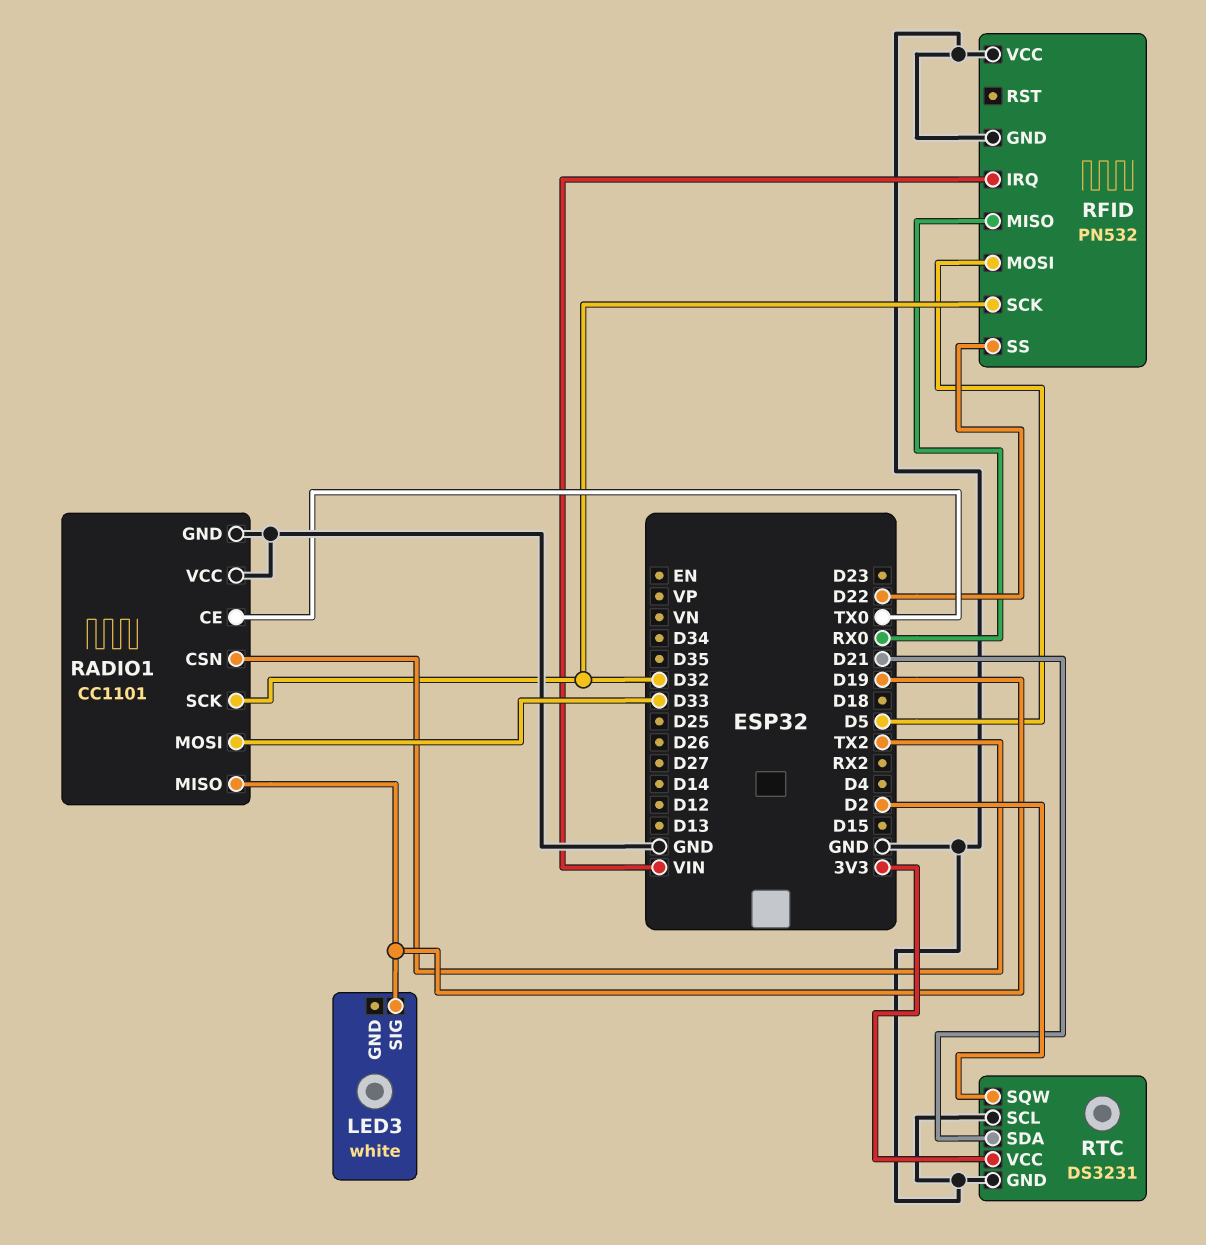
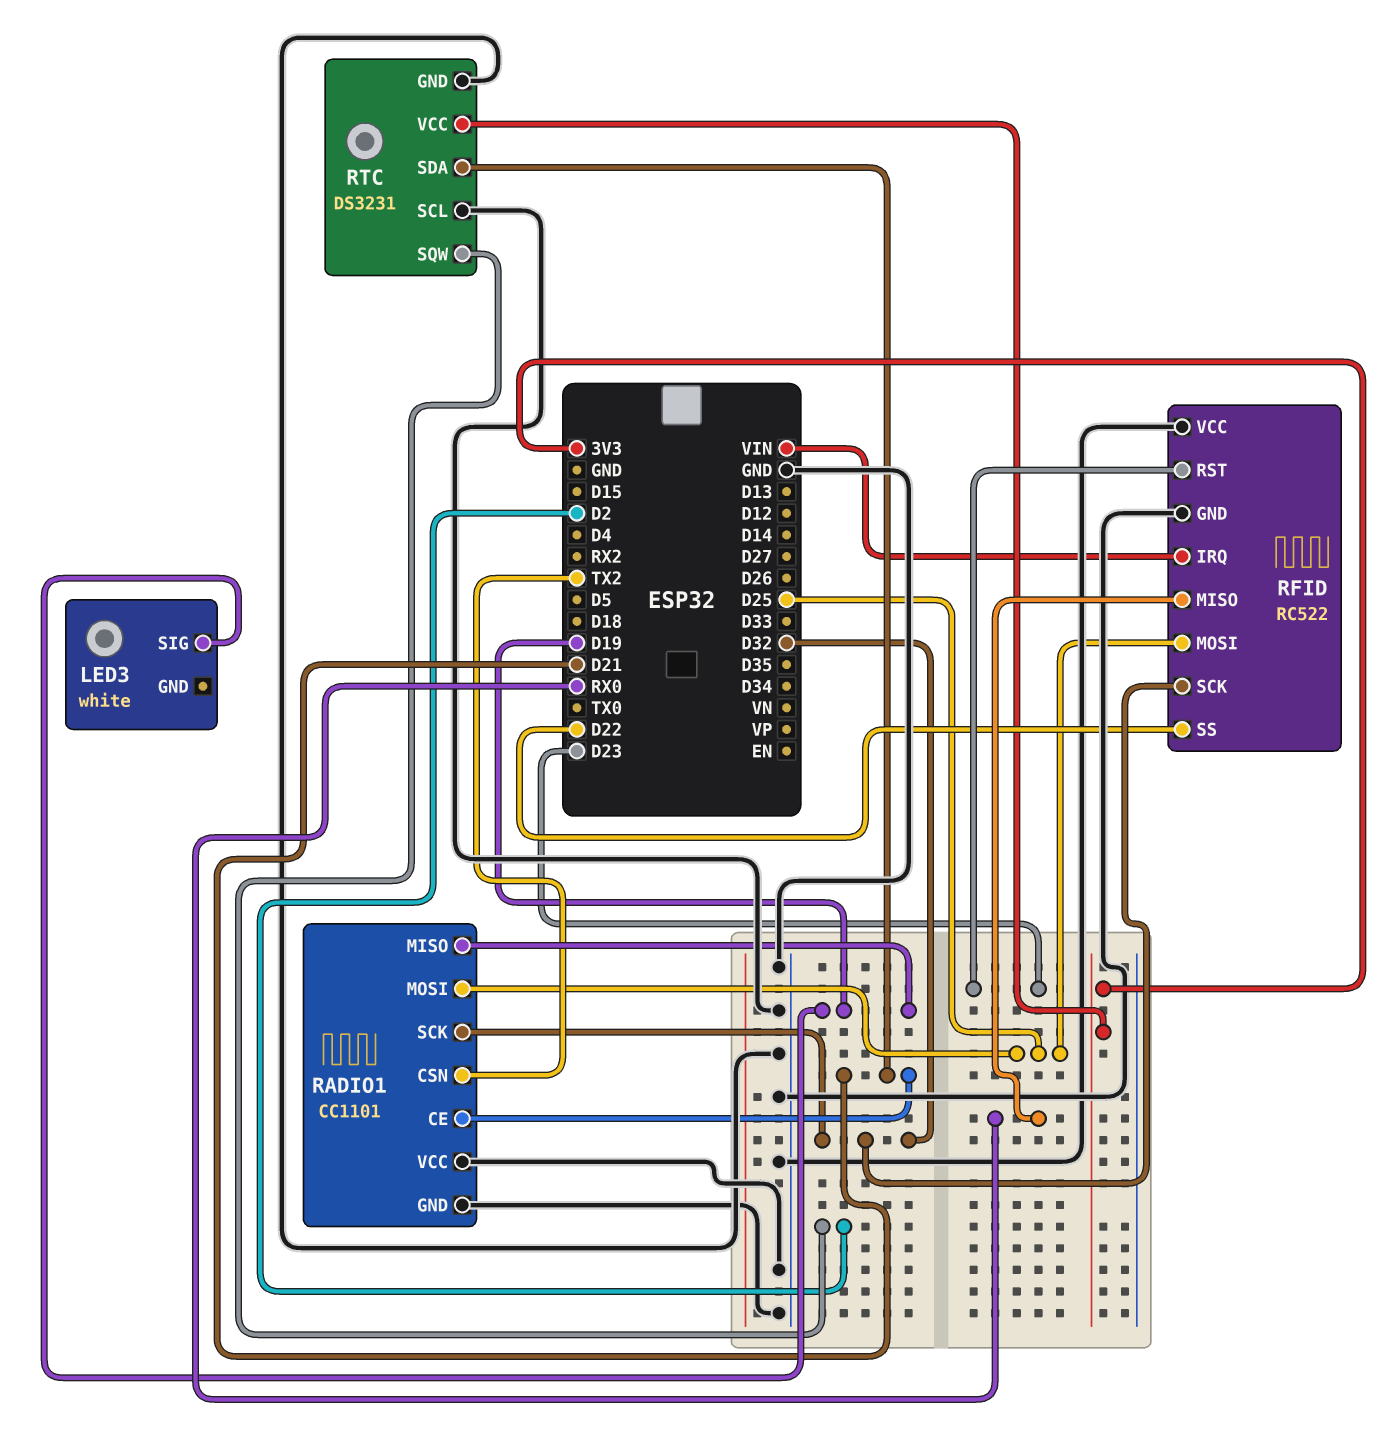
RADIO1 pin CE: TX0 -> D21
RADIO1 pin MOSI: D33 -> D25
RFID: PN532 -> RC522
RFID pin MOSI: D5 -> D25
RFID pin RST: none -> D23

